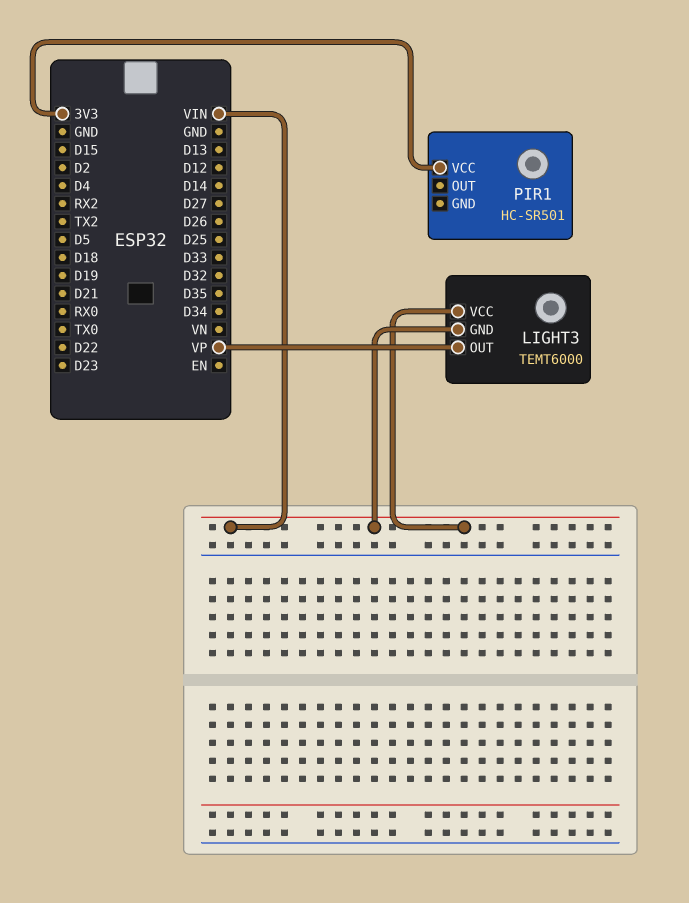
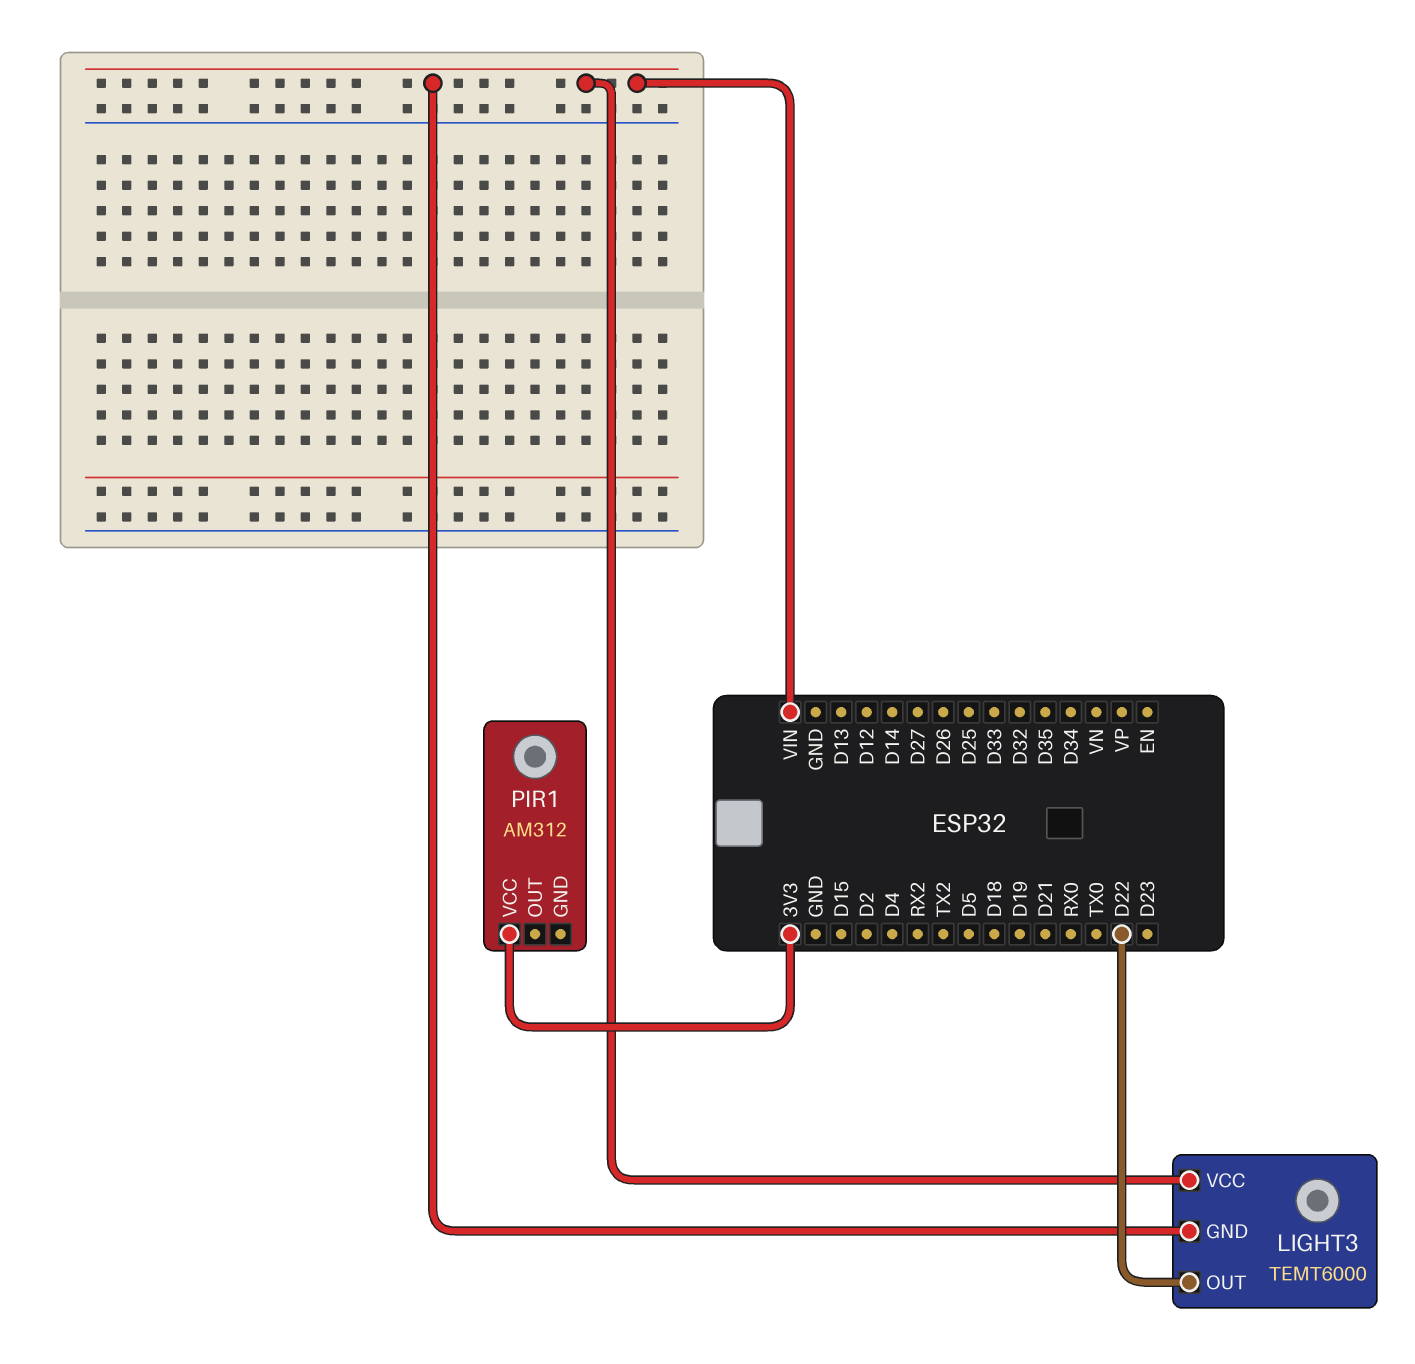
LIGHT3 pin OUT: VP -> D22
PIR1: HC-SR501 -> AM312

